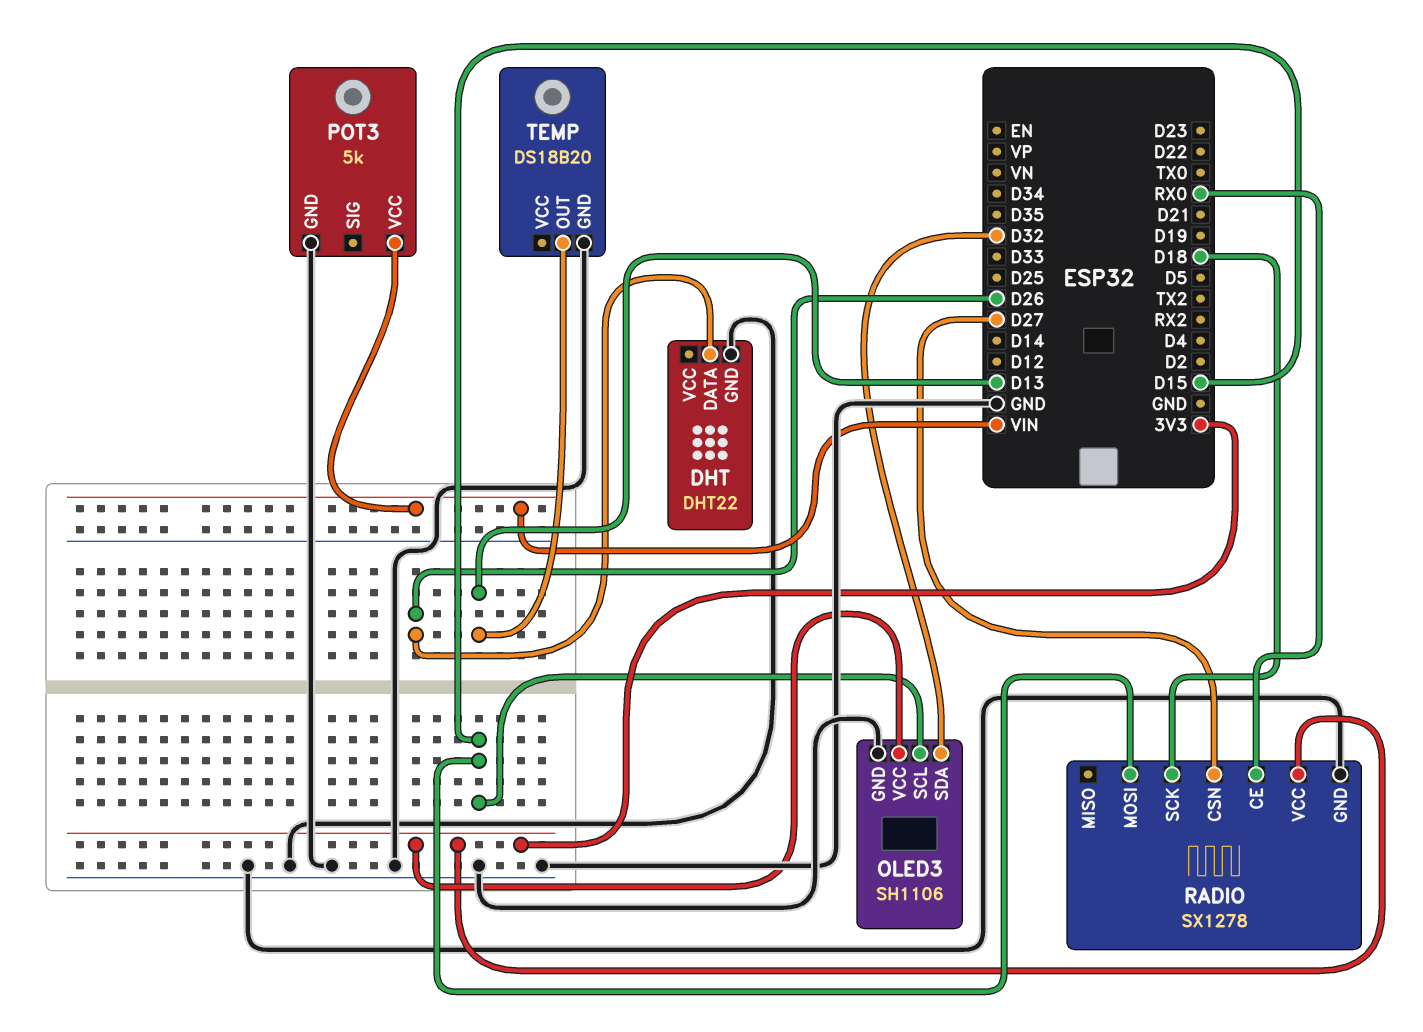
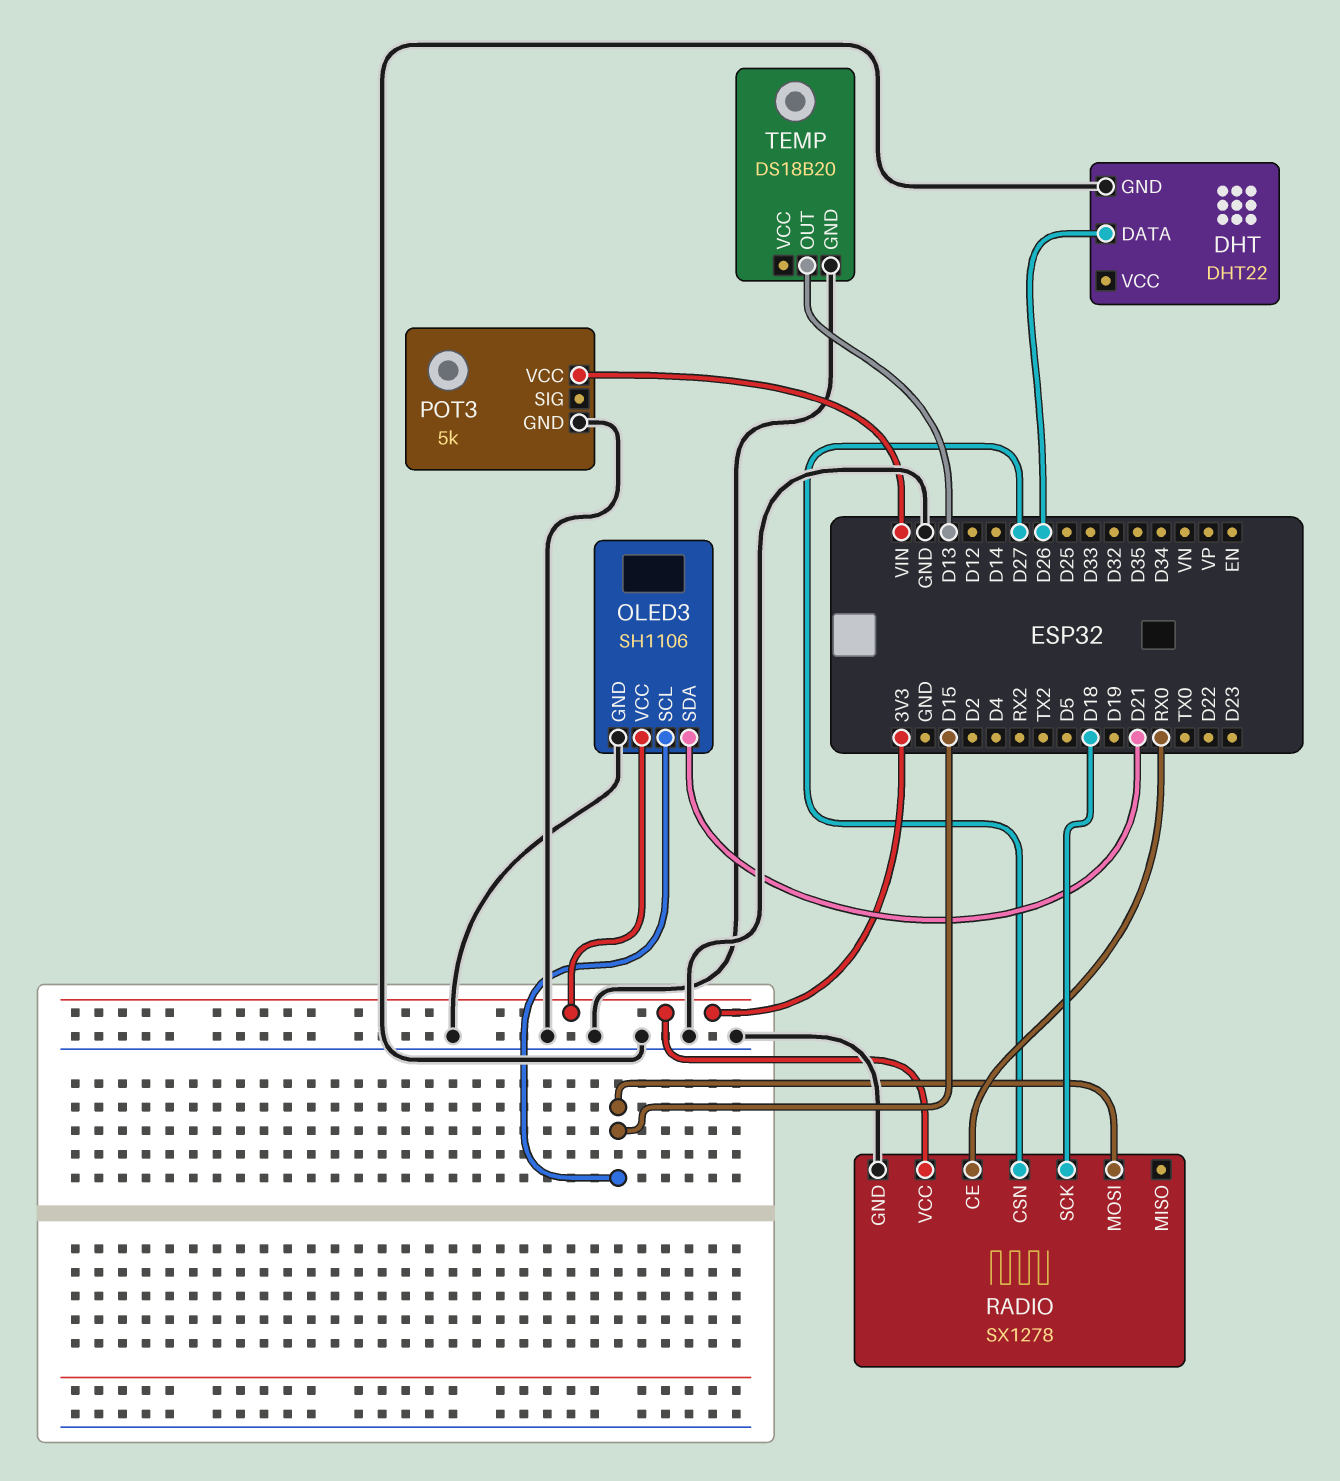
OLED3 pin SDA: D32 -> D21

